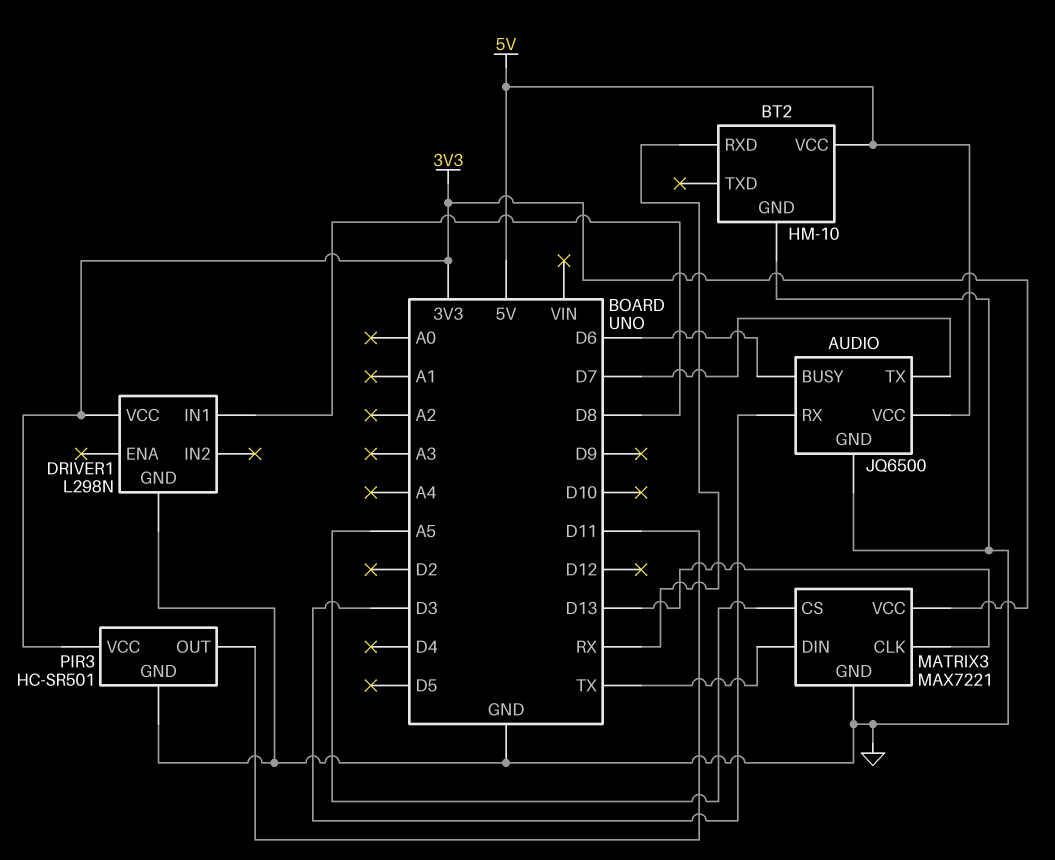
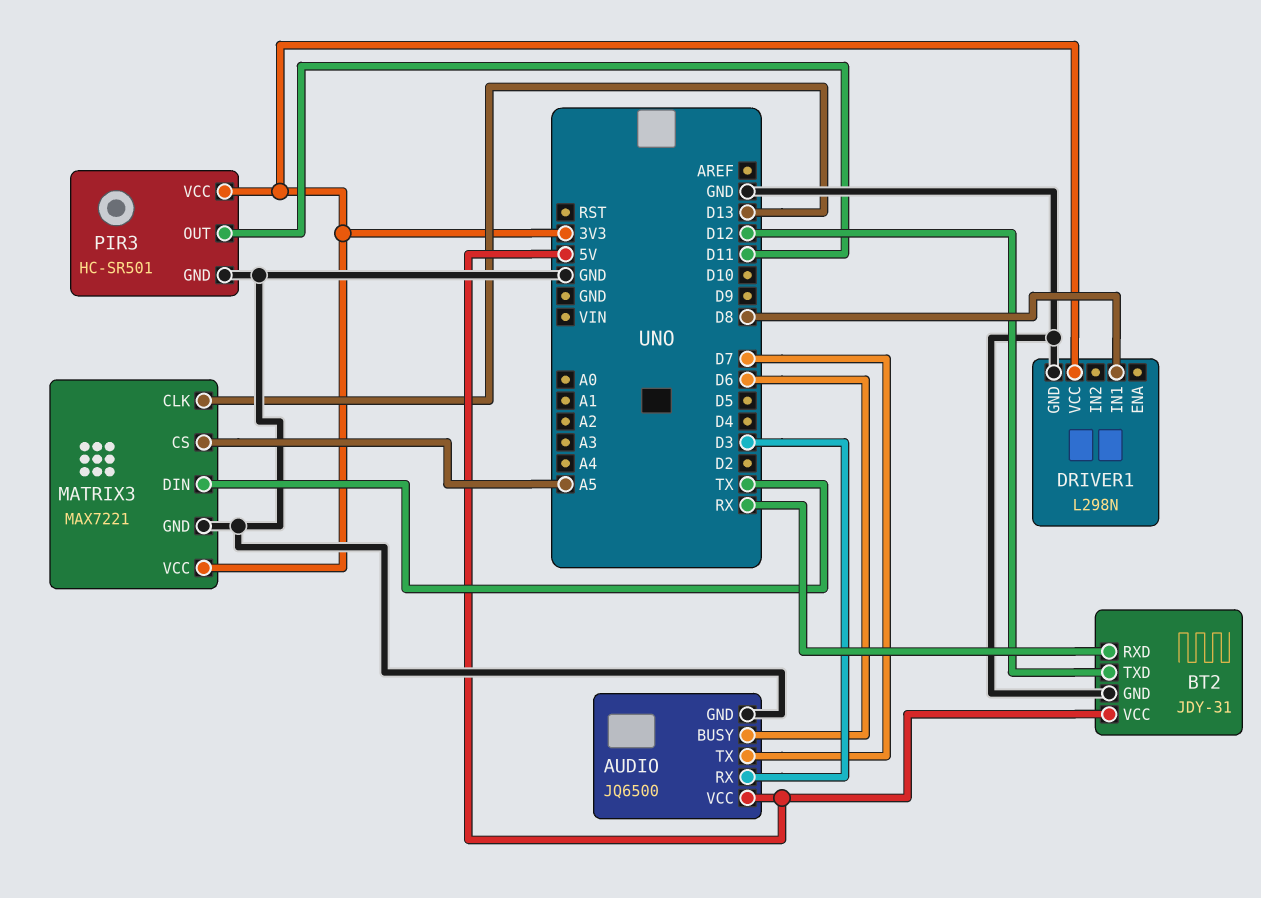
BT2: HM-10 -> JDY-31
BT2 pin TXD: none -> D12

